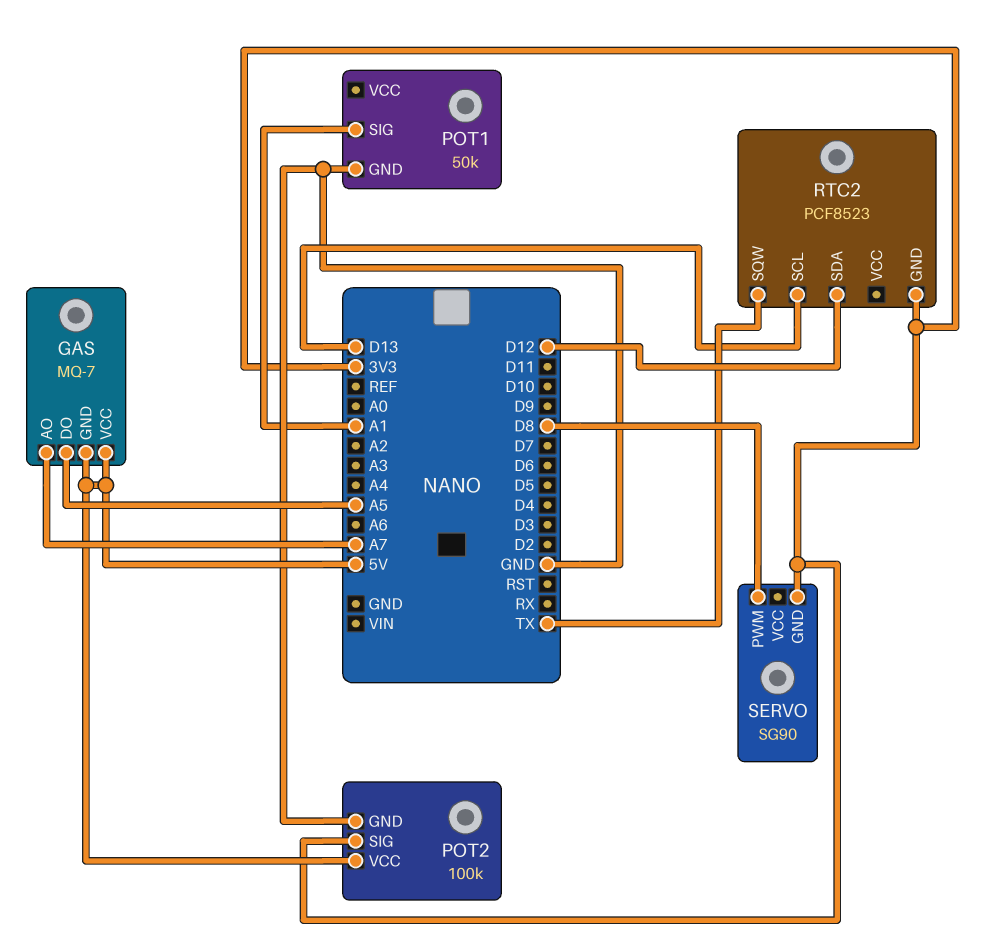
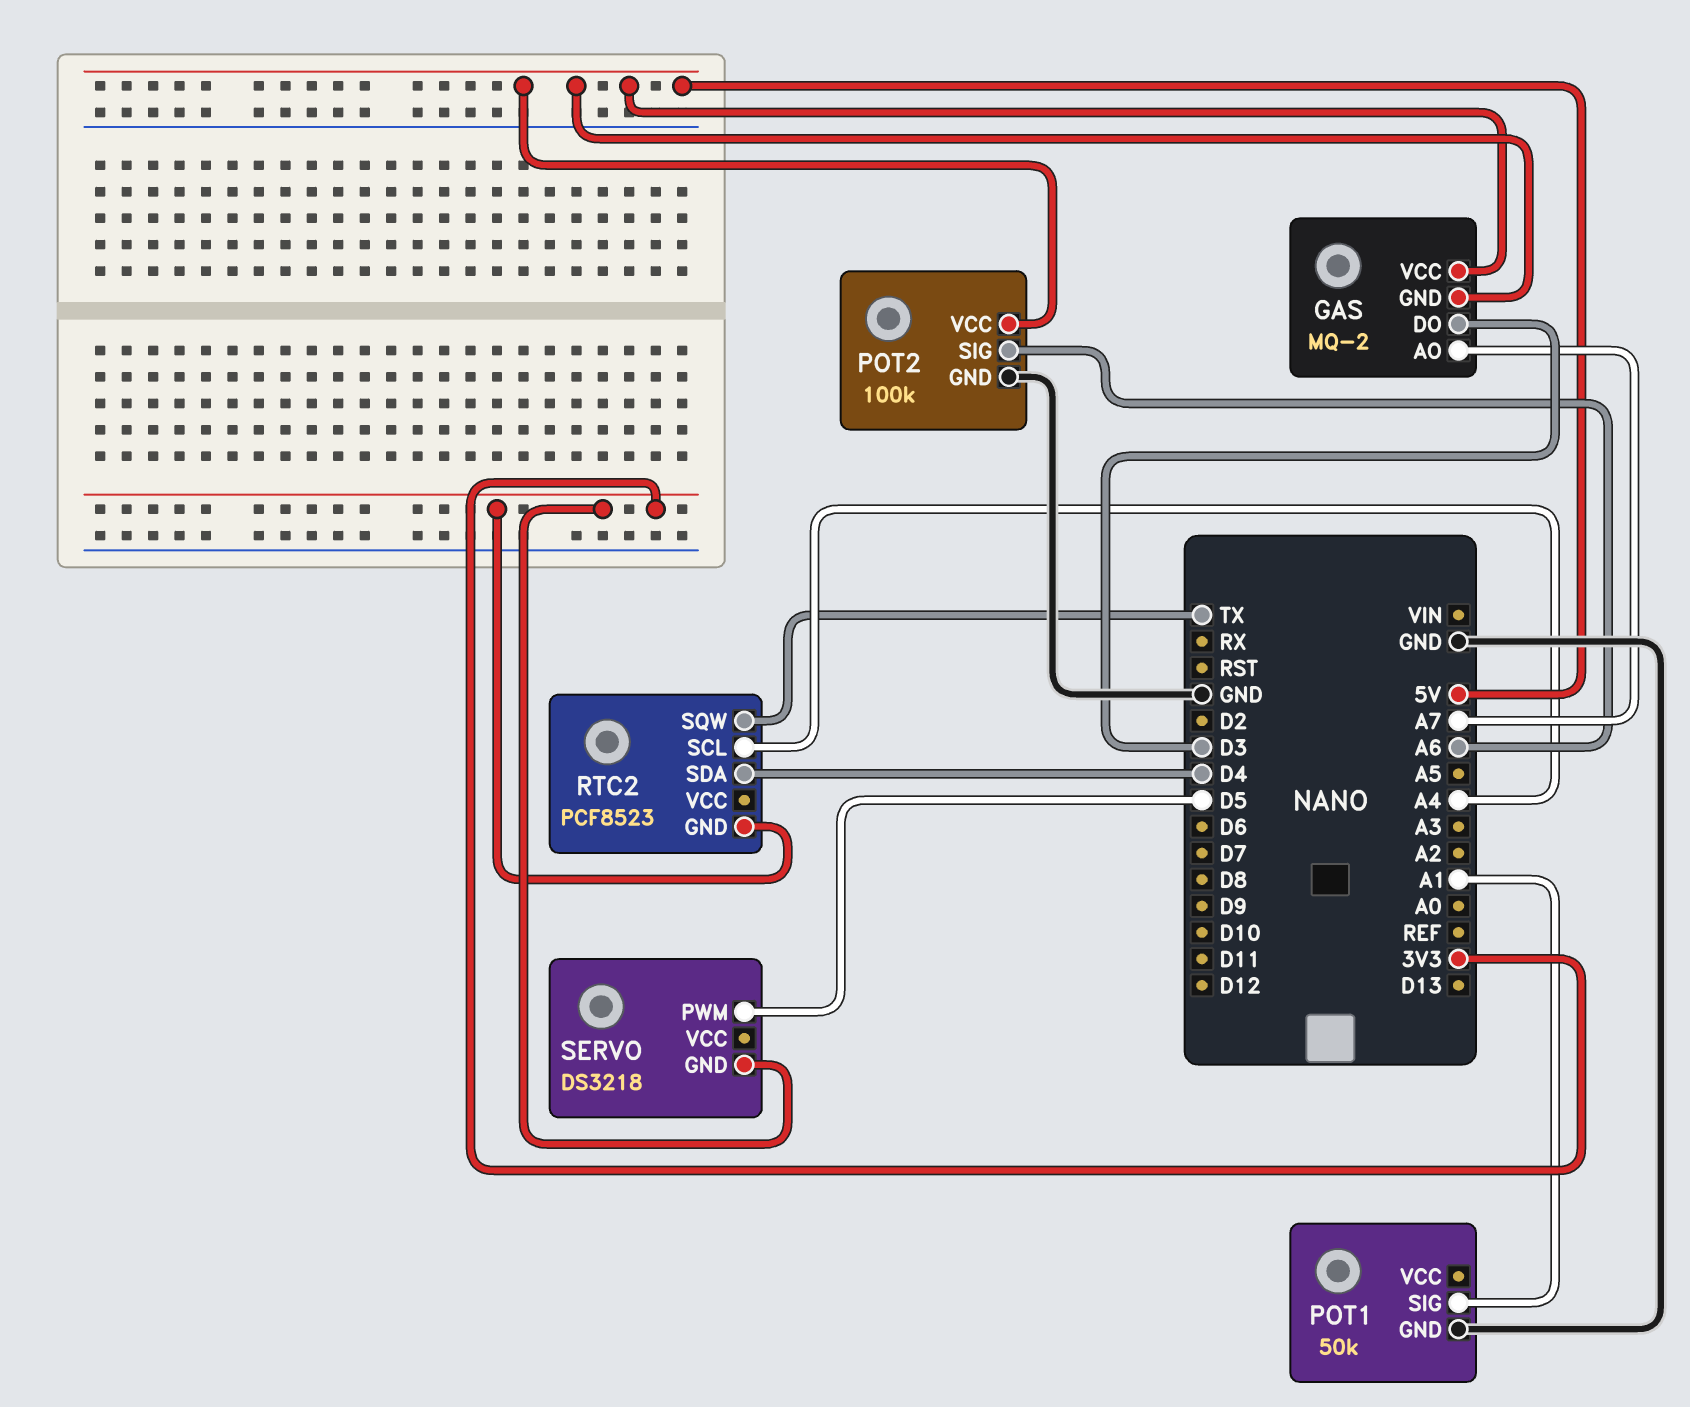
GAS: MQ-7 -> MQ-2
GAS pin DO: A5 -> D3
POT2 pin SIG: 3V3 -> A6
RTC2 pin SCL: D13 -> A4
RTC2 pin SDA: D12 -> D4
SERVO: SG90 -> DS3218
SERVO pin PWM: D8 -> D5

